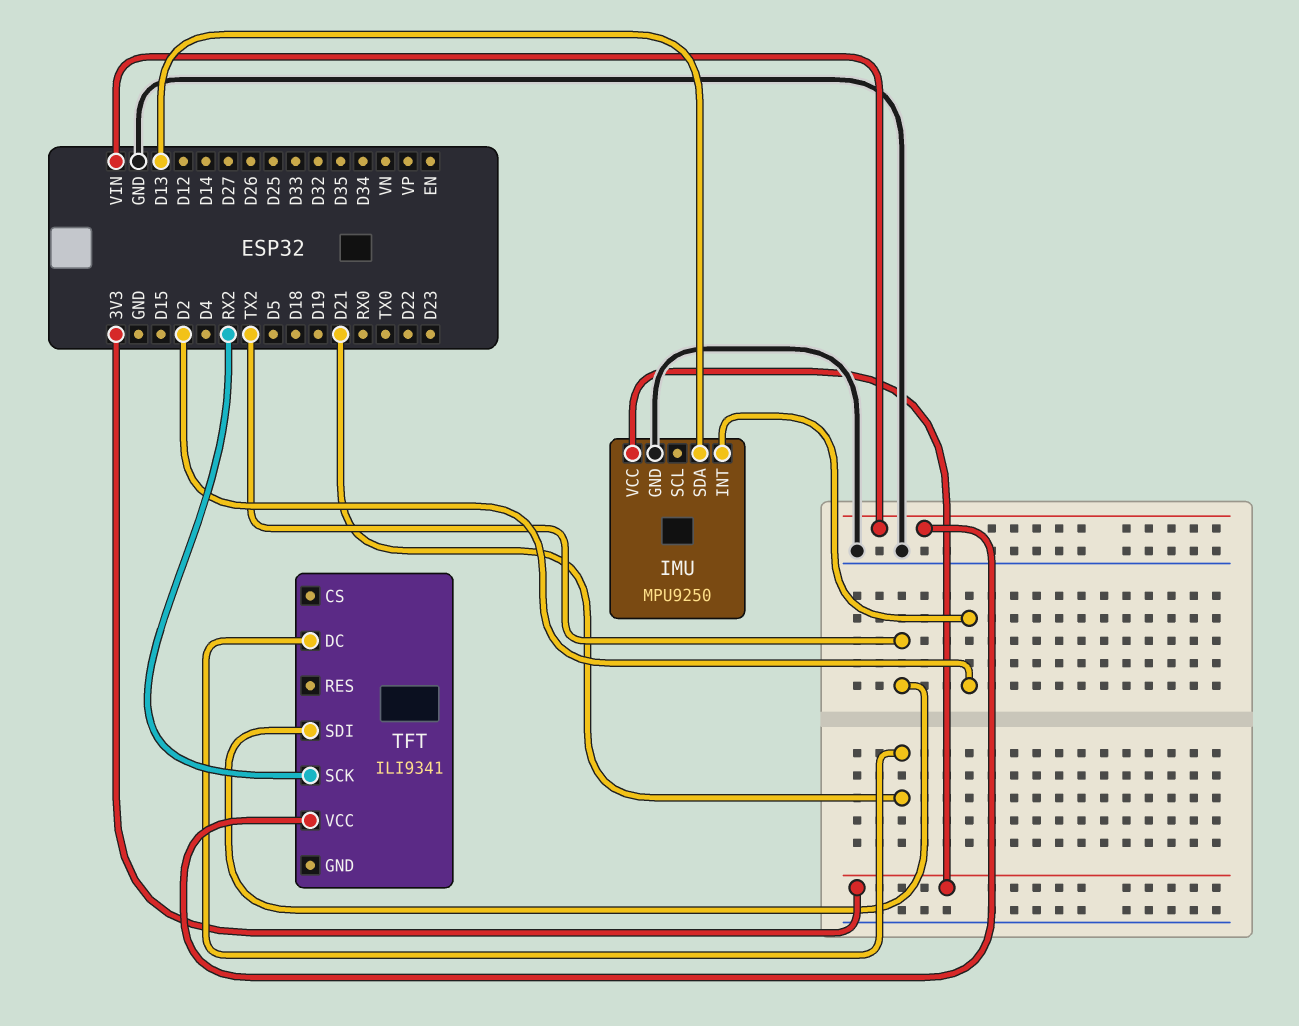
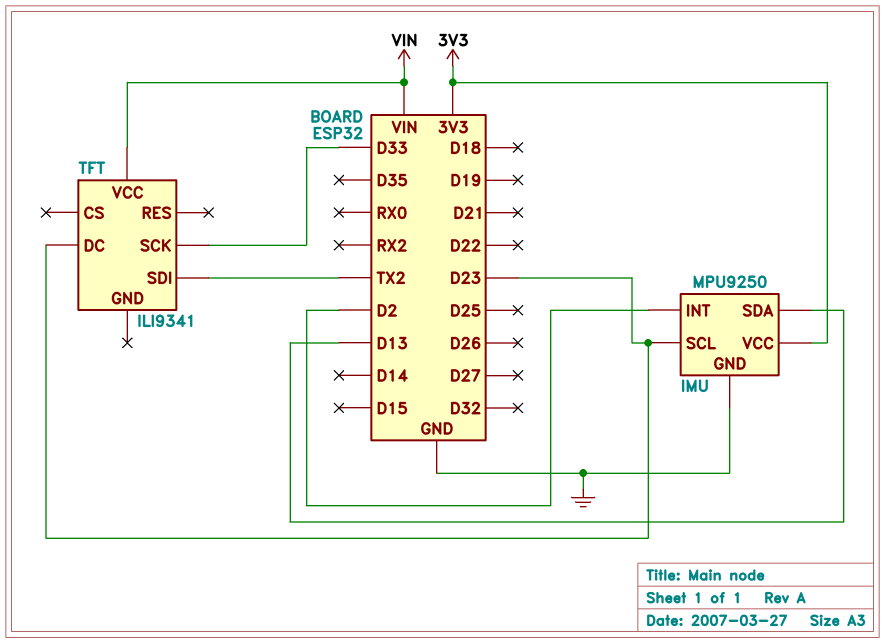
IMU pin SCL: none -> D23
TFT pin DC: D21 -> D23
TFT pin SCK: RX2 -> D33

